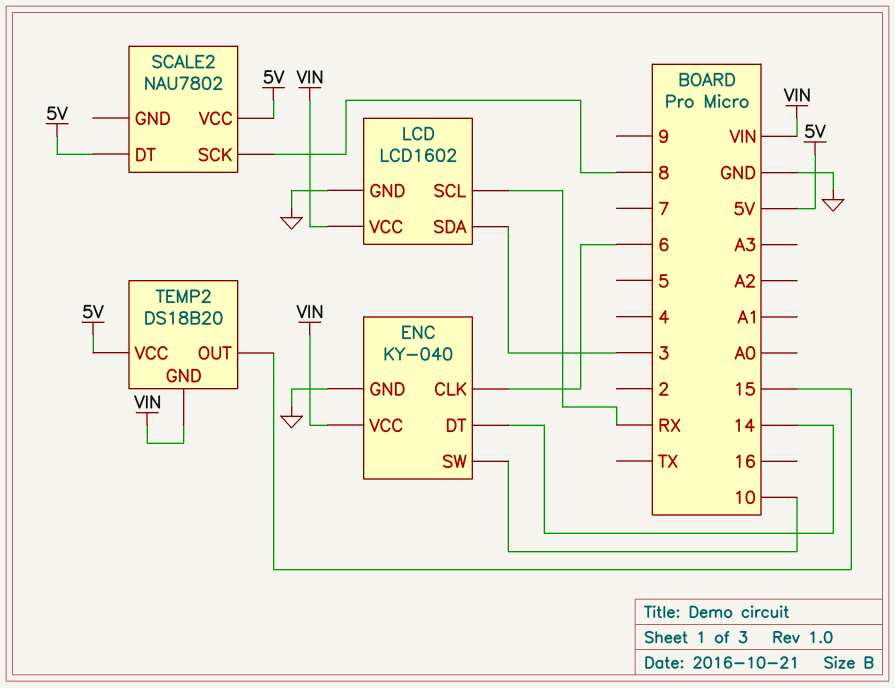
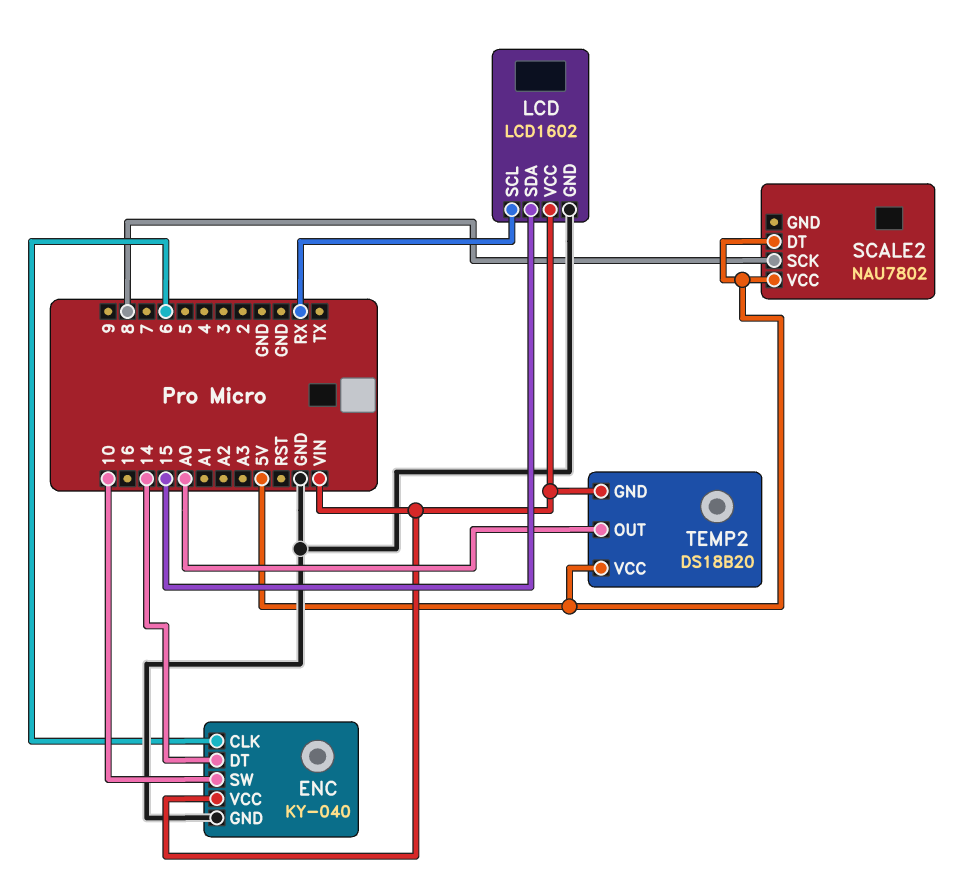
LCD pin SDA: 3 -> 15
TEMP2 pin OUT: 15 -> A0

